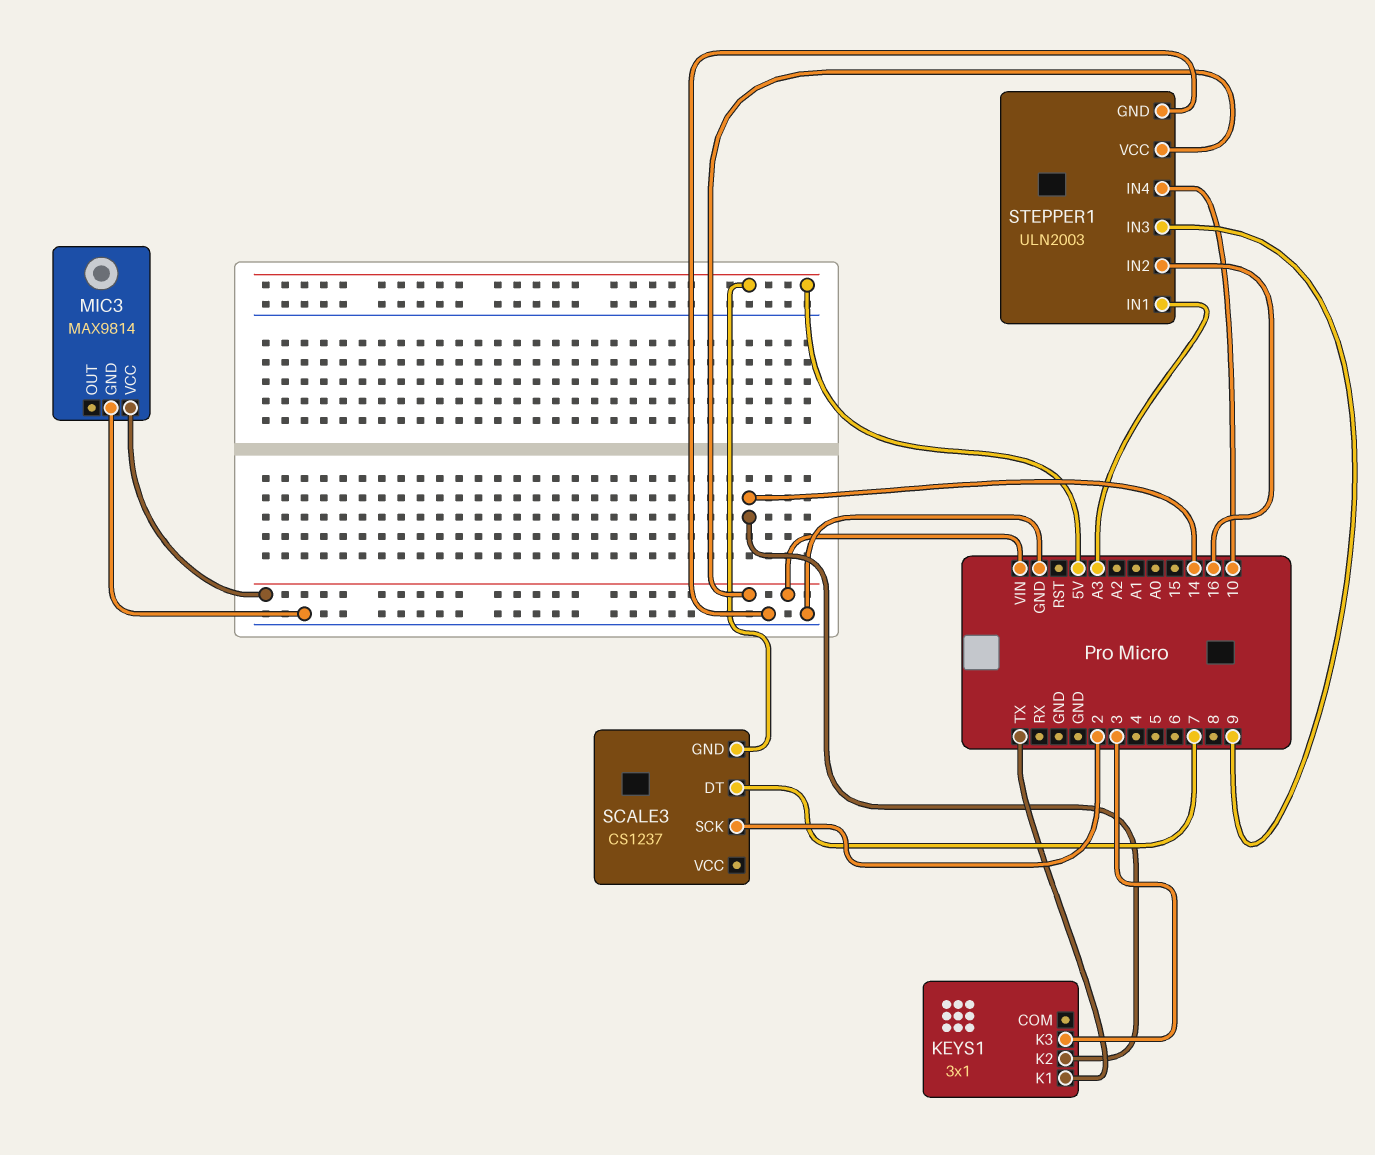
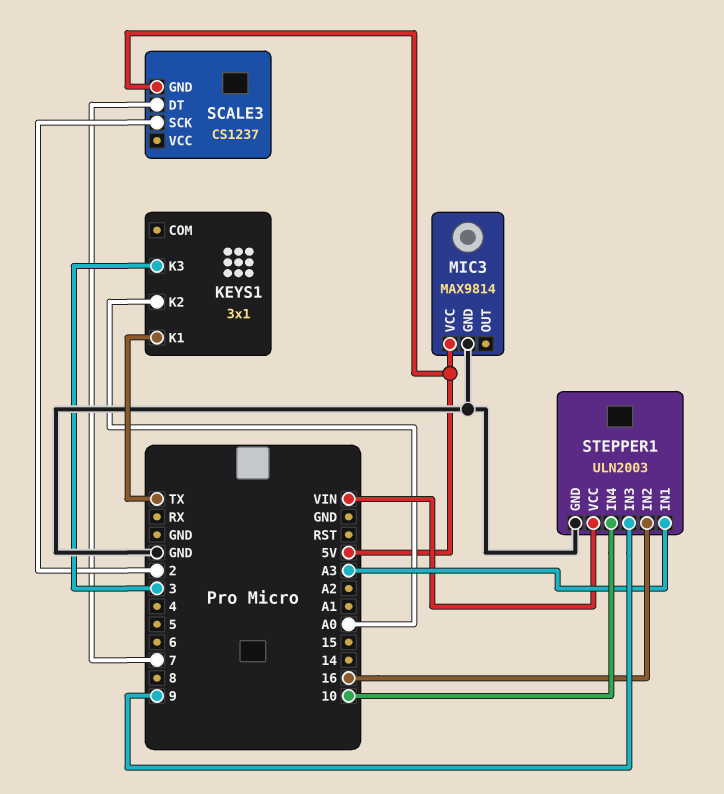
KEYS1 pin K2: 14 -> A0
MIC3 pin VCC: VIN -> 5V

